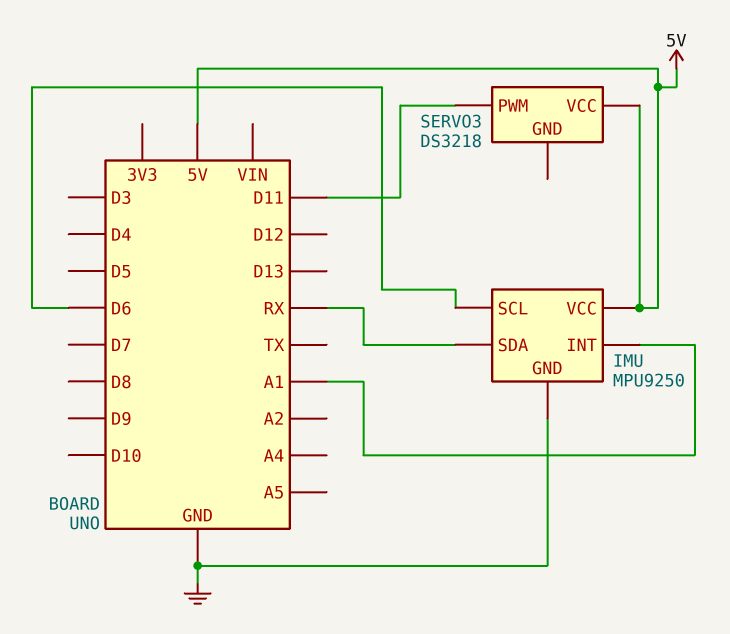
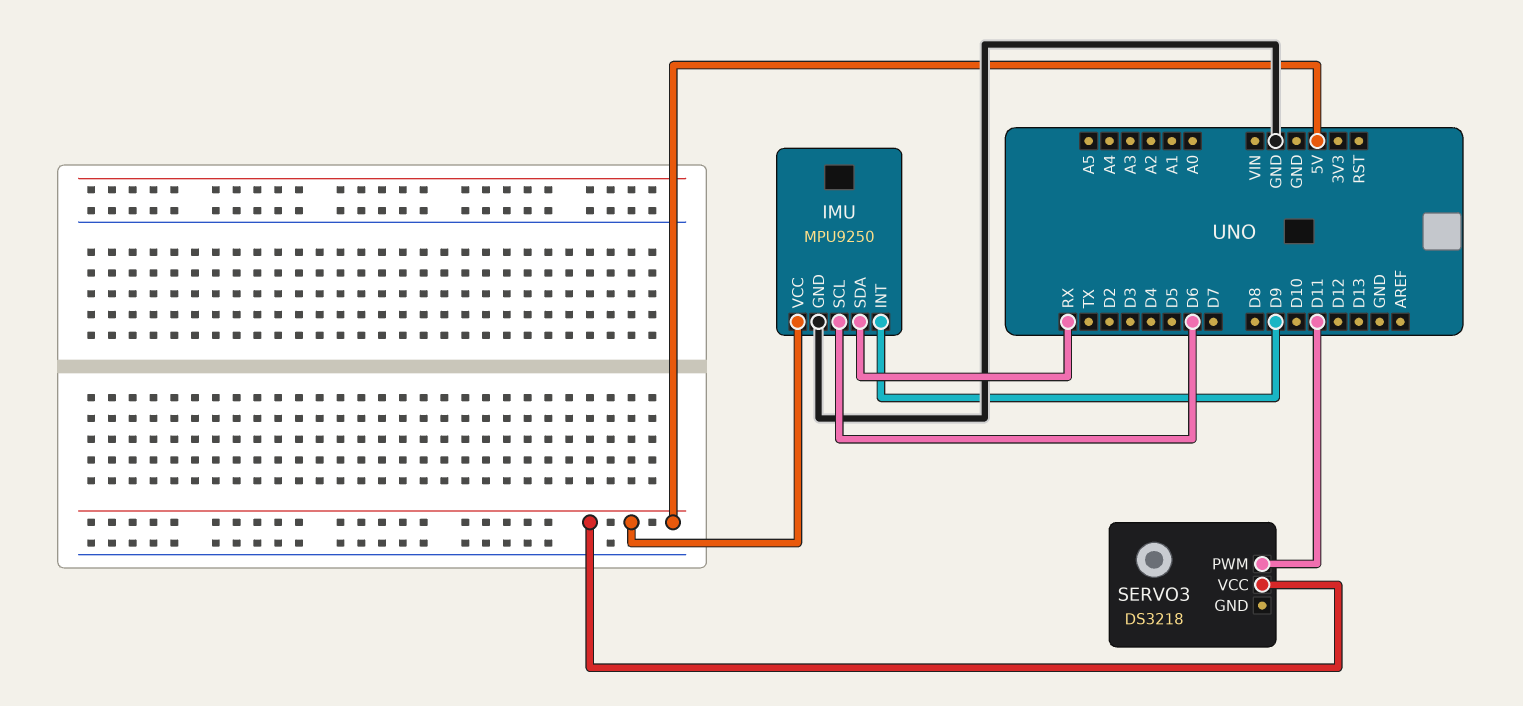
IMU pin INT: A1 -> D9

